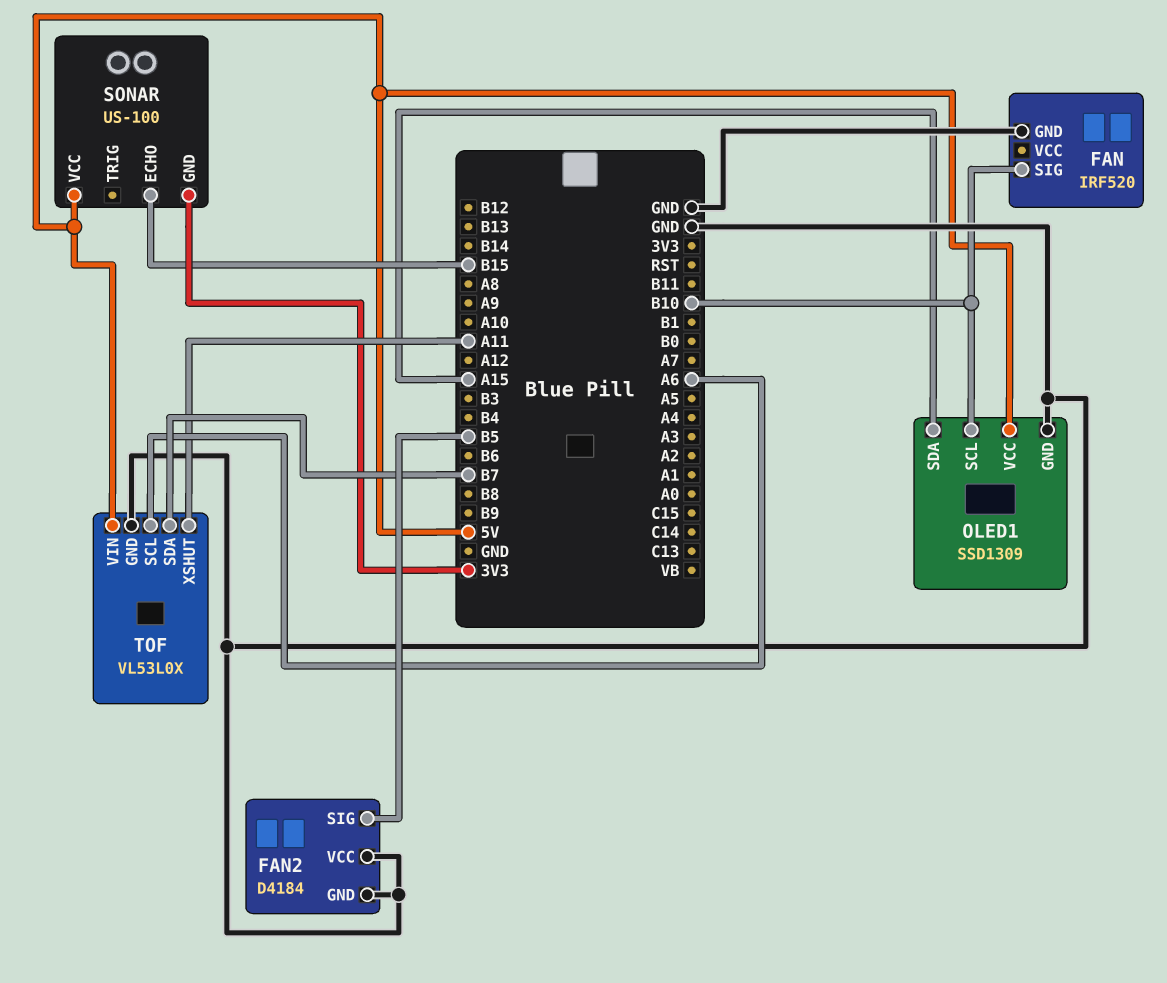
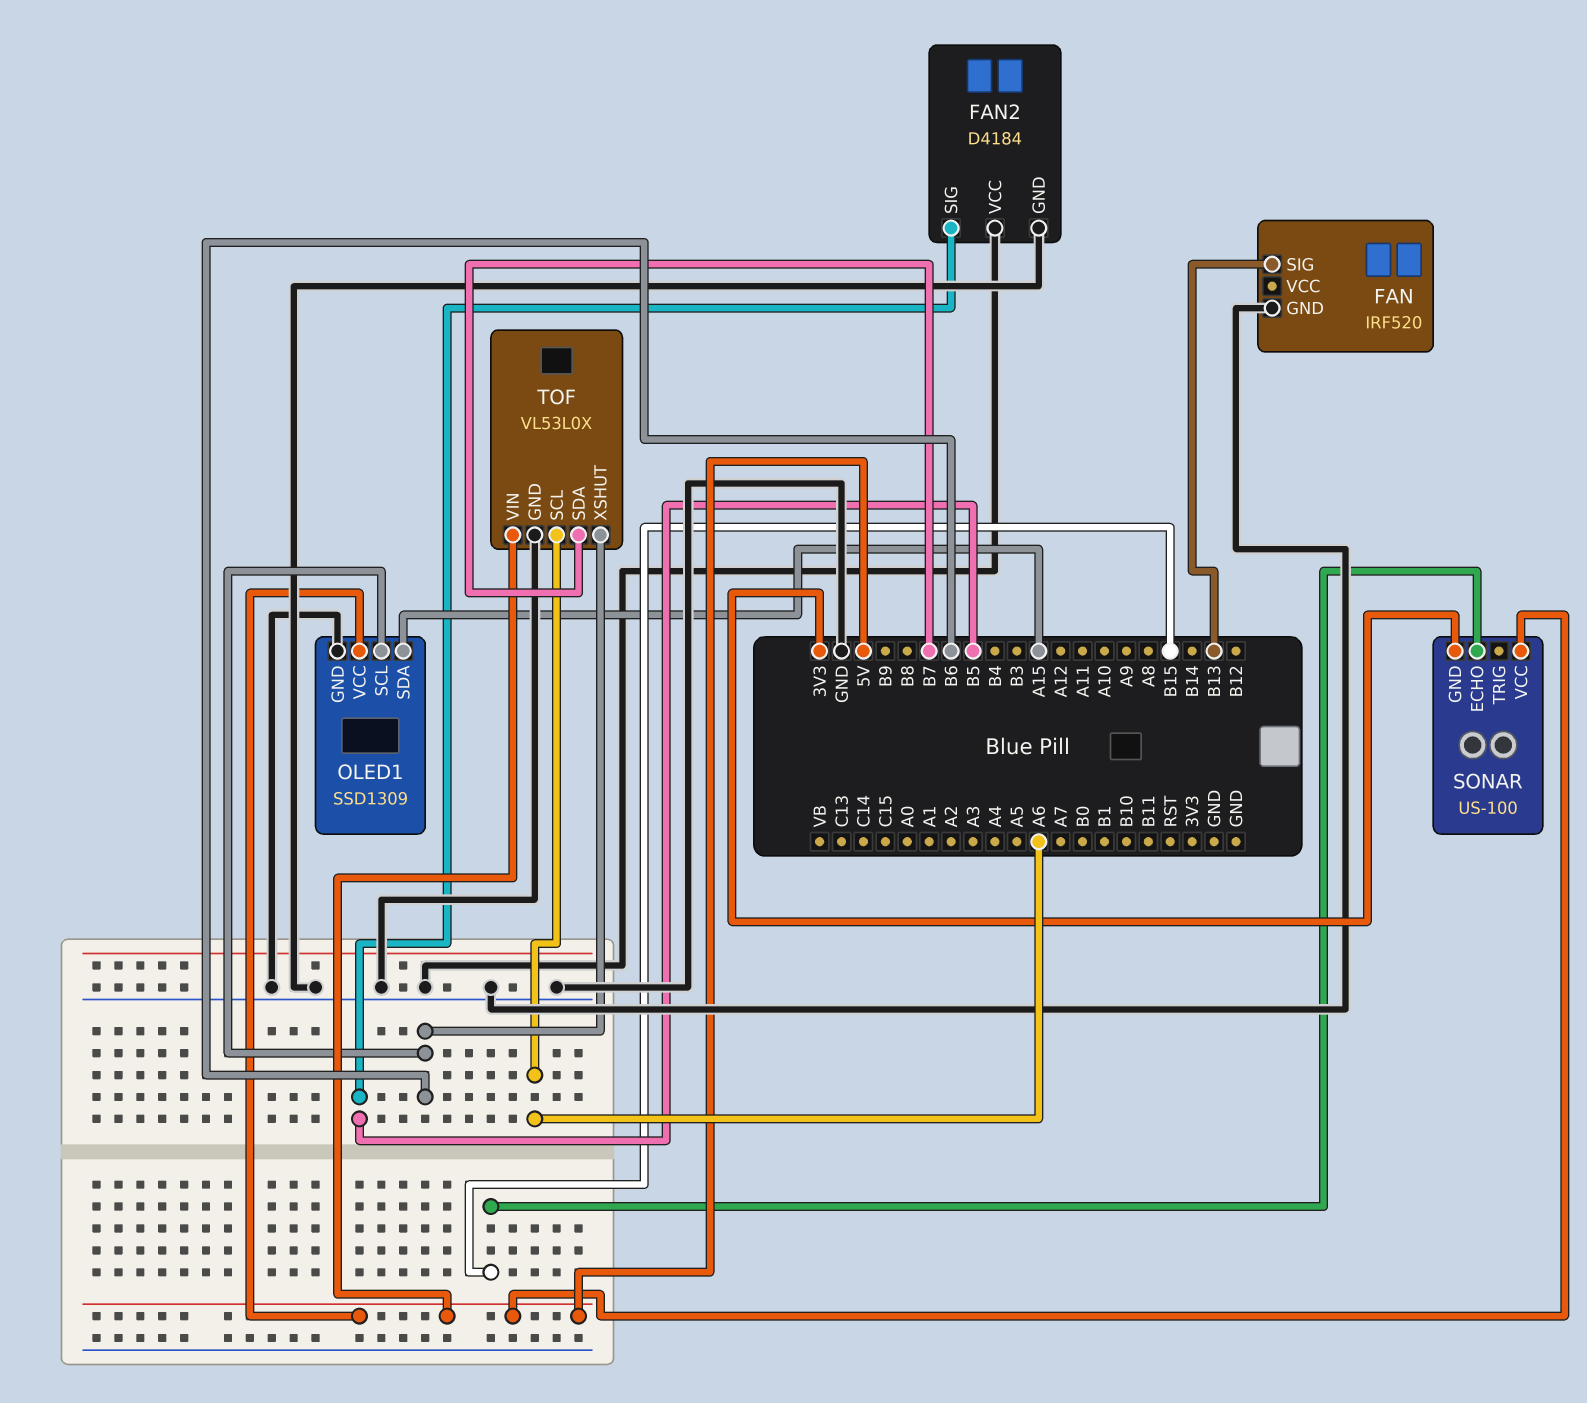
FAN pin SIG: B10 -> B13
OLED1 pin SCL: B10 -> B6
TOF pin XSHUT: A11 -> B6

